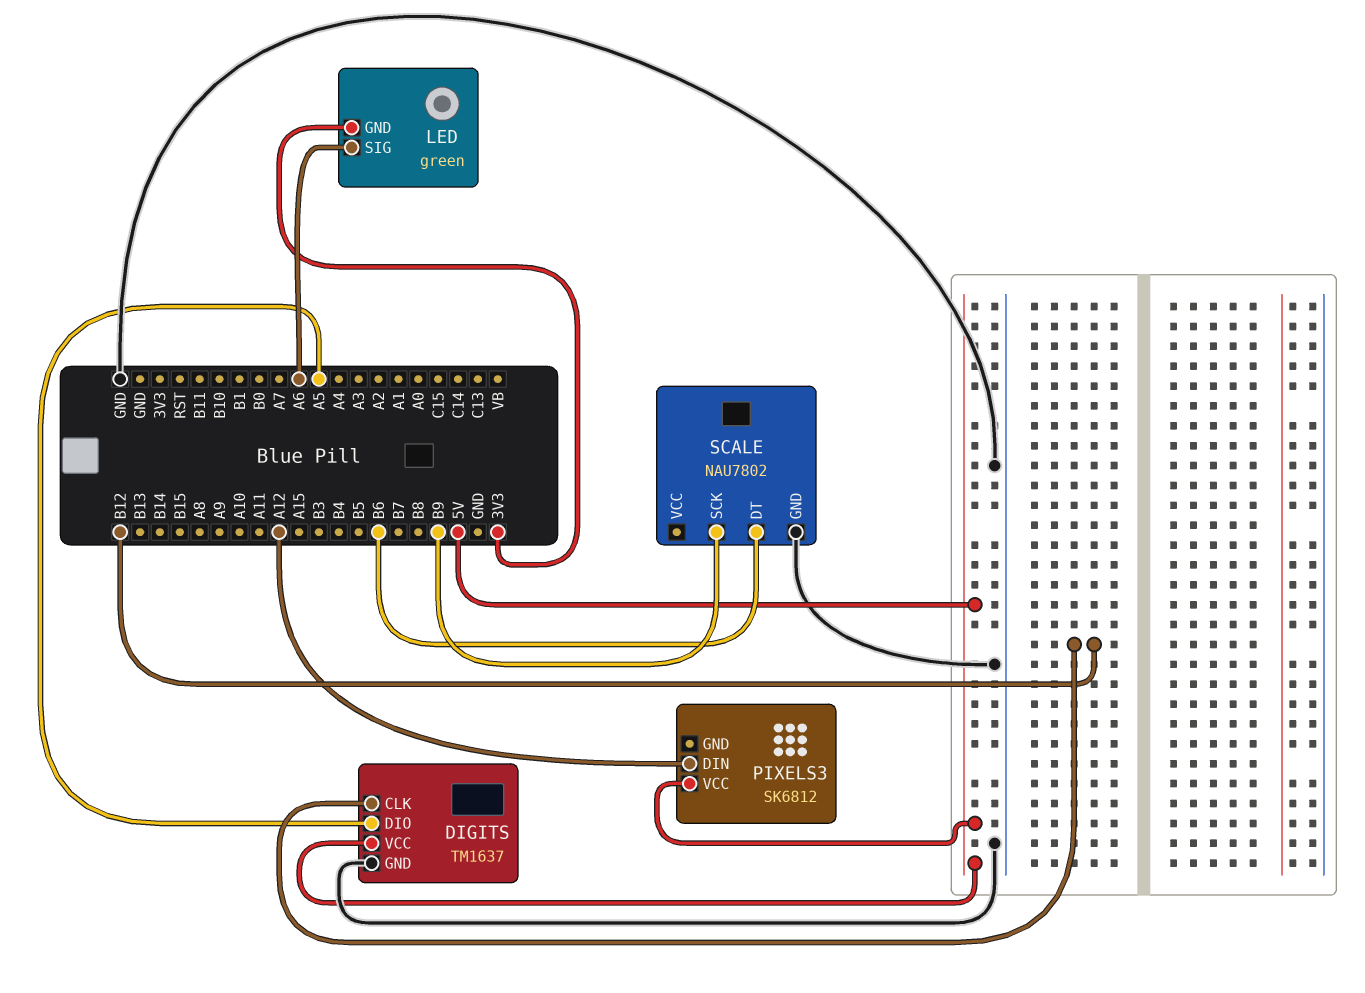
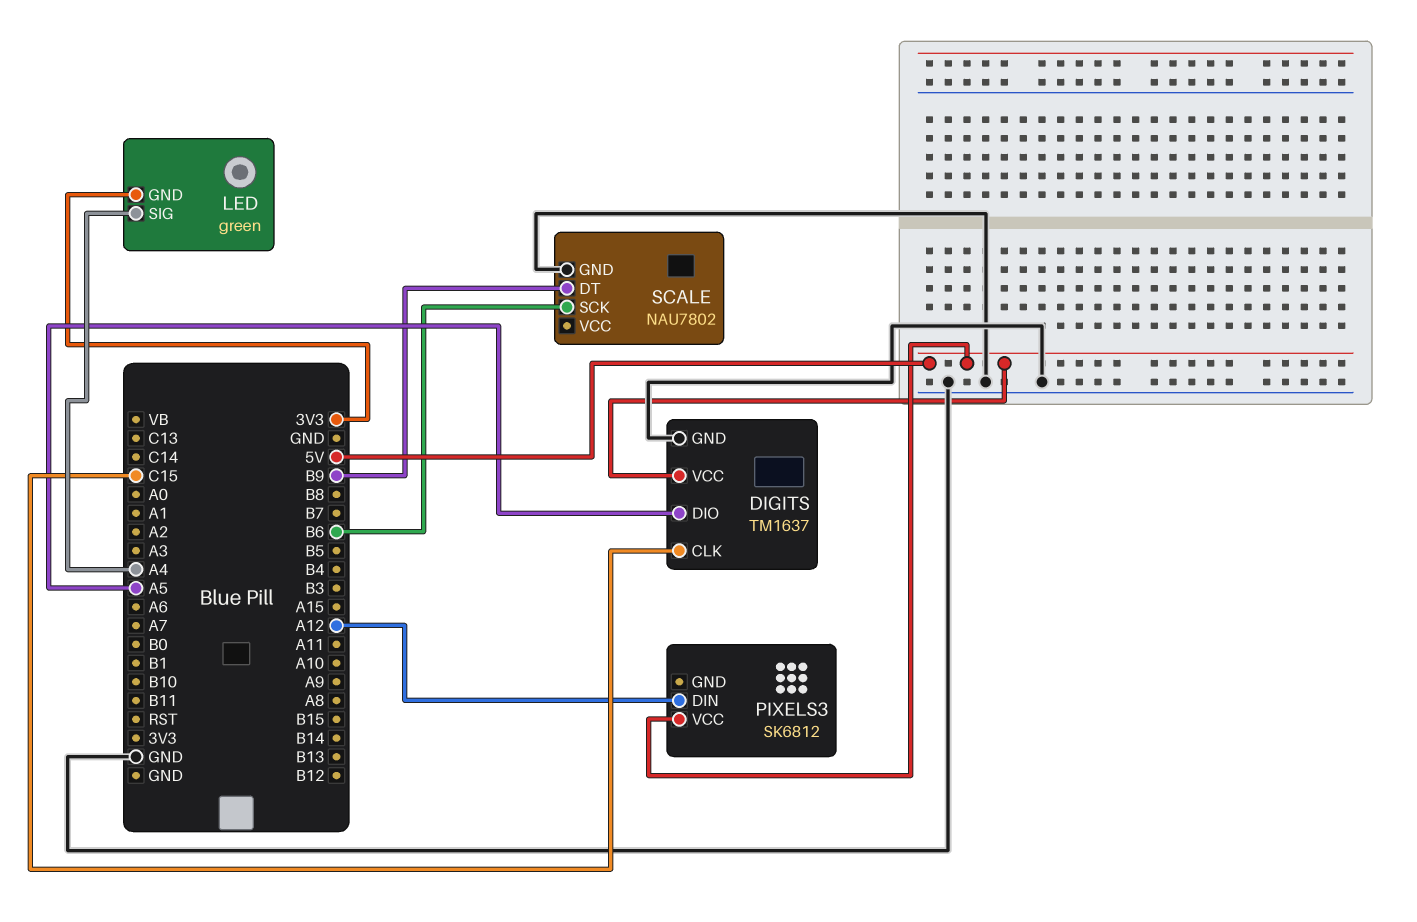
DIGITS pin CLK: B12 -> C15
LED pin SIG: A6 -> A4
SCALE pin DT: B6 -> B9
SCALE pin SCK: B9 -> B6

